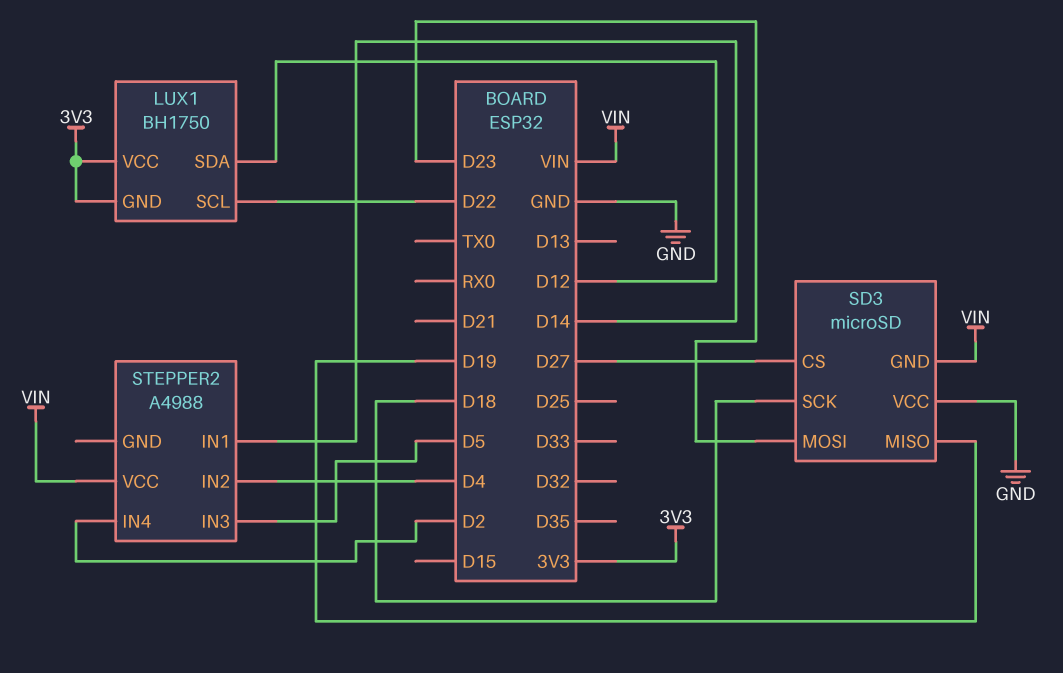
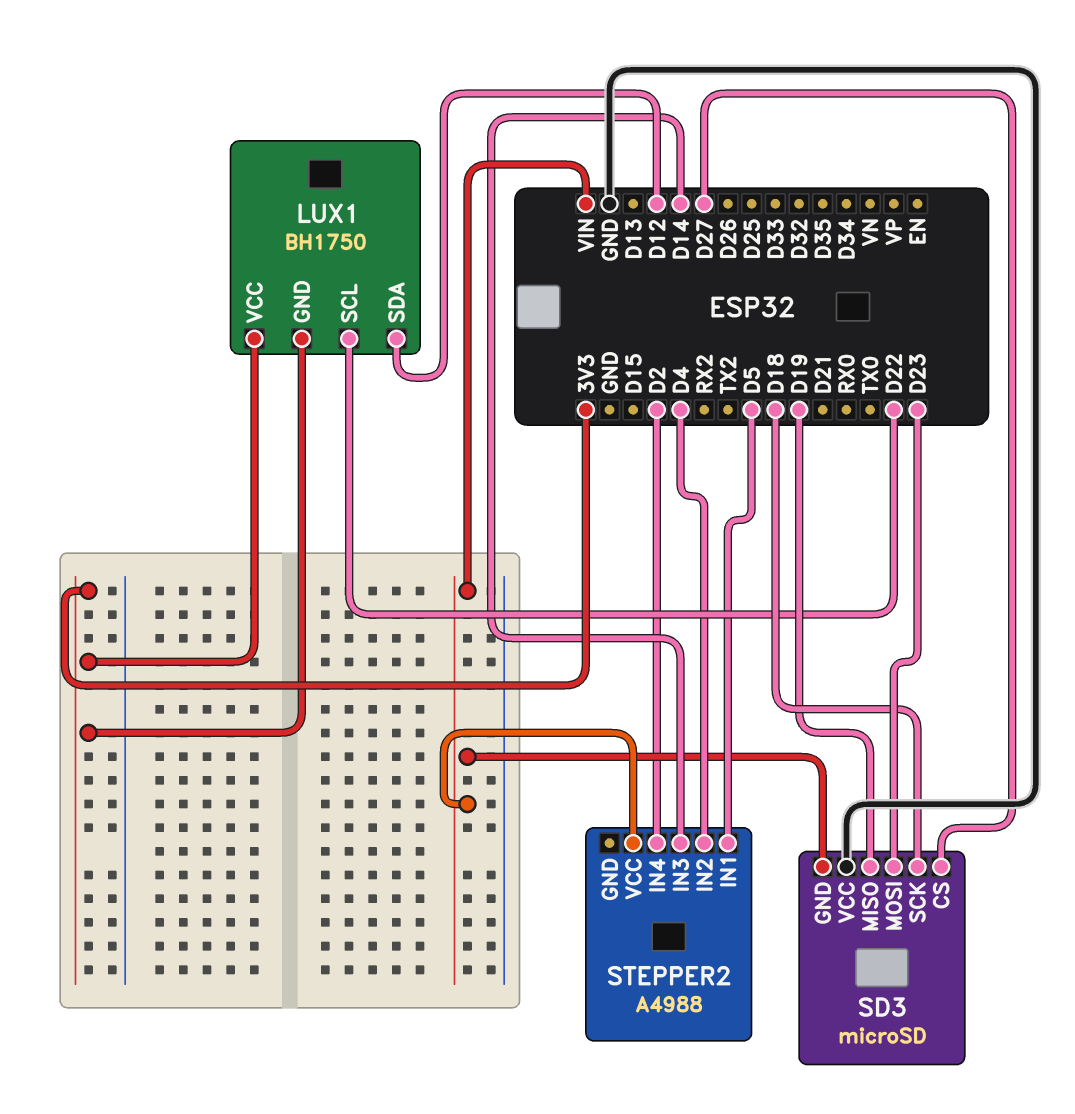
STEPPER2 pin IN1: D14 -> D5
STEPPER2 pin IN3: D5 -> D14

